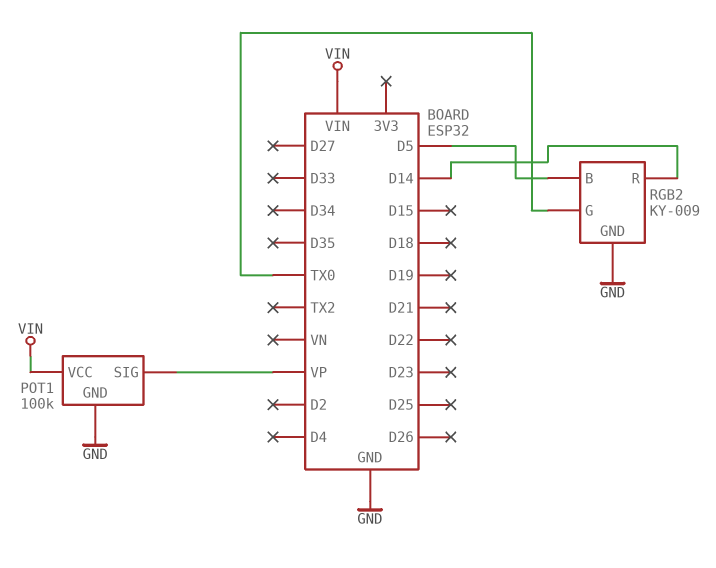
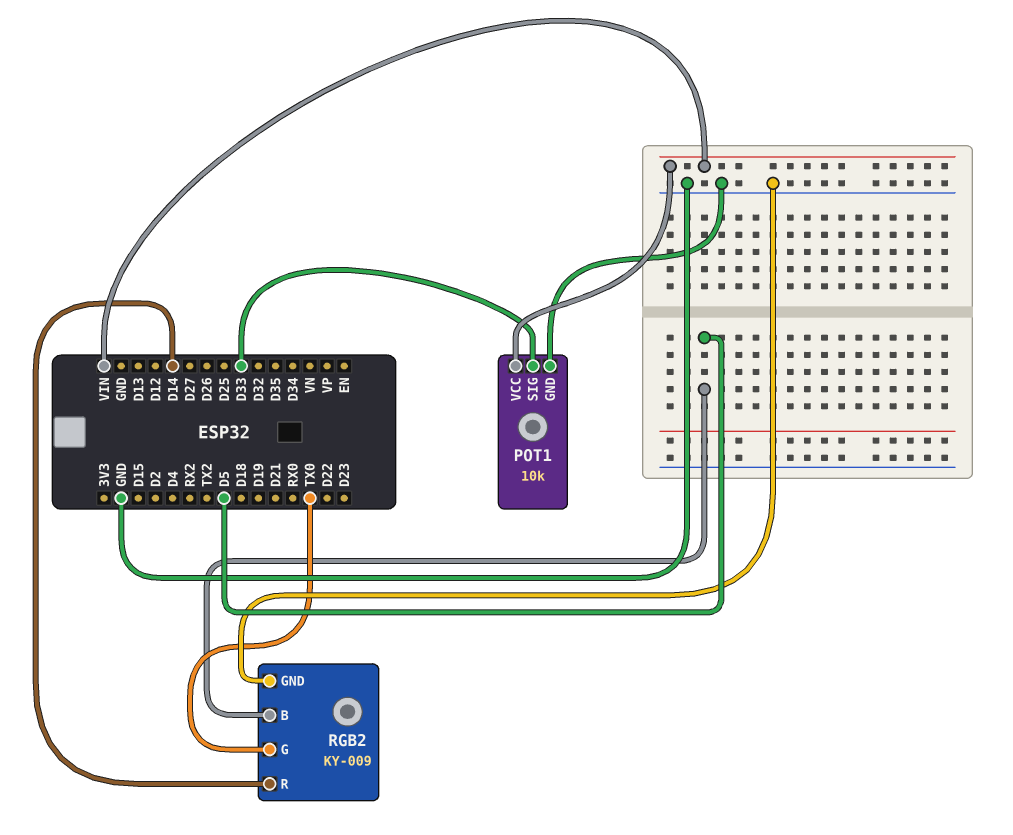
POT1: 100k -> 10k
POT1 pin SIG: VP -> D33

